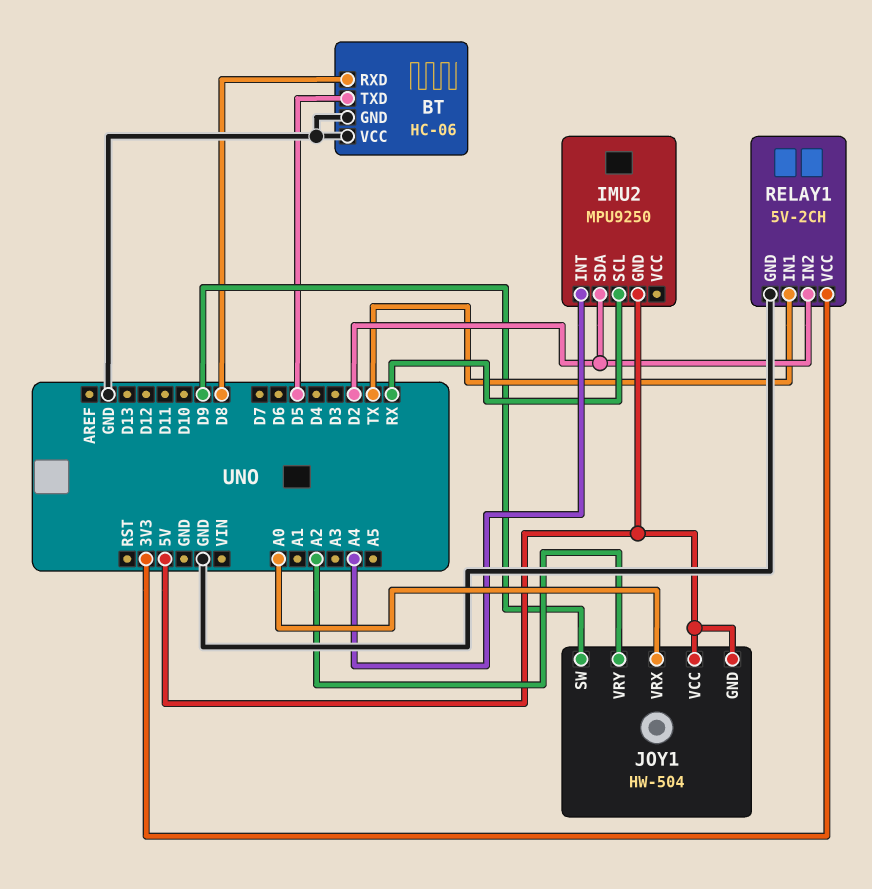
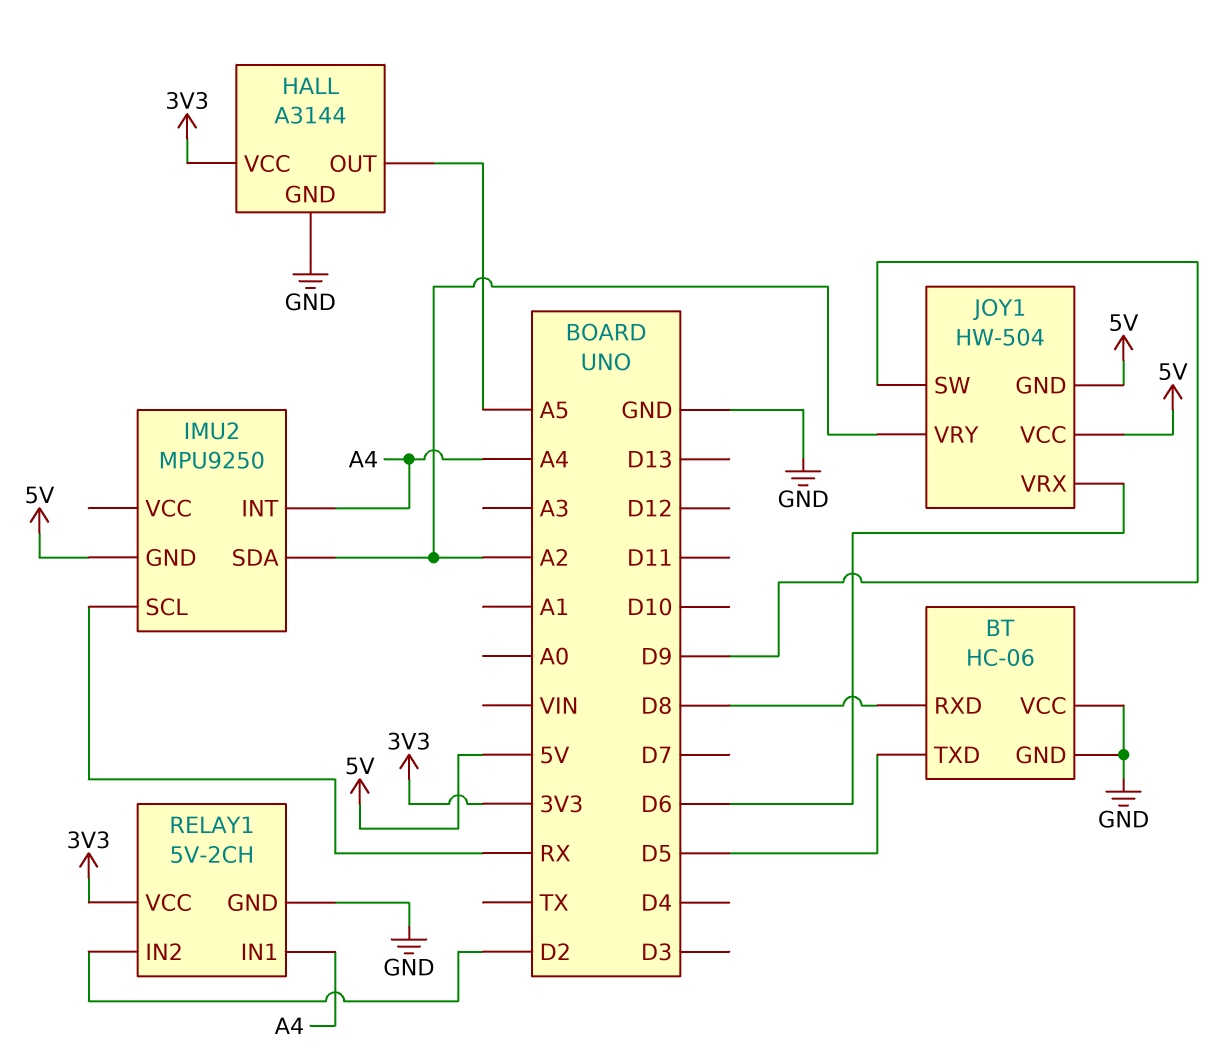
HALL: none -> A3144
HALL pin GND: none -> GND
HALL pin OUT: none -> A5
HALL pin VCC: none -> 3V3
IMU2 pin SDA: D2 -> A2
JOY1 pin VRX: A0 -> D6
RELAY1 pin IN1: TX -> A4

